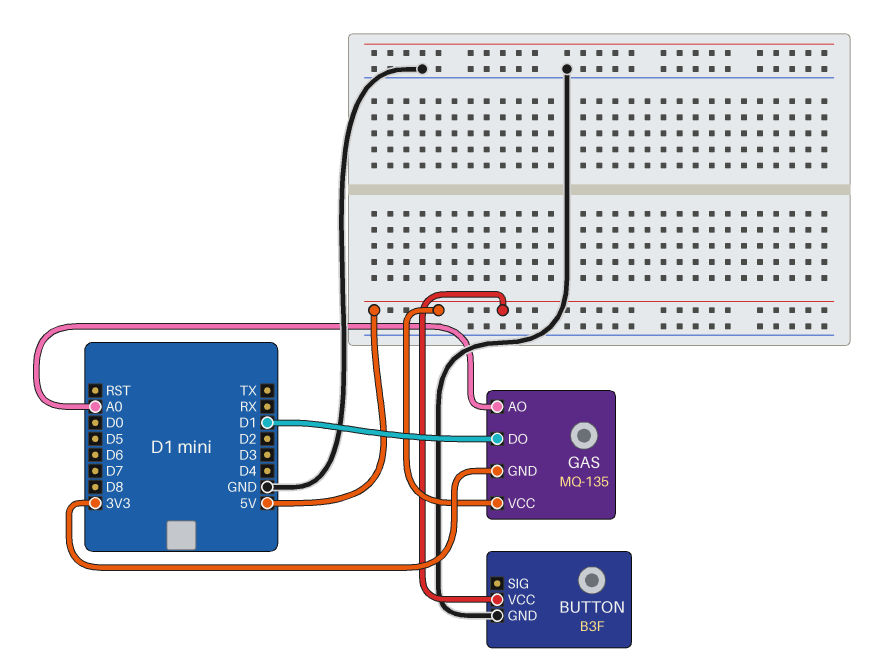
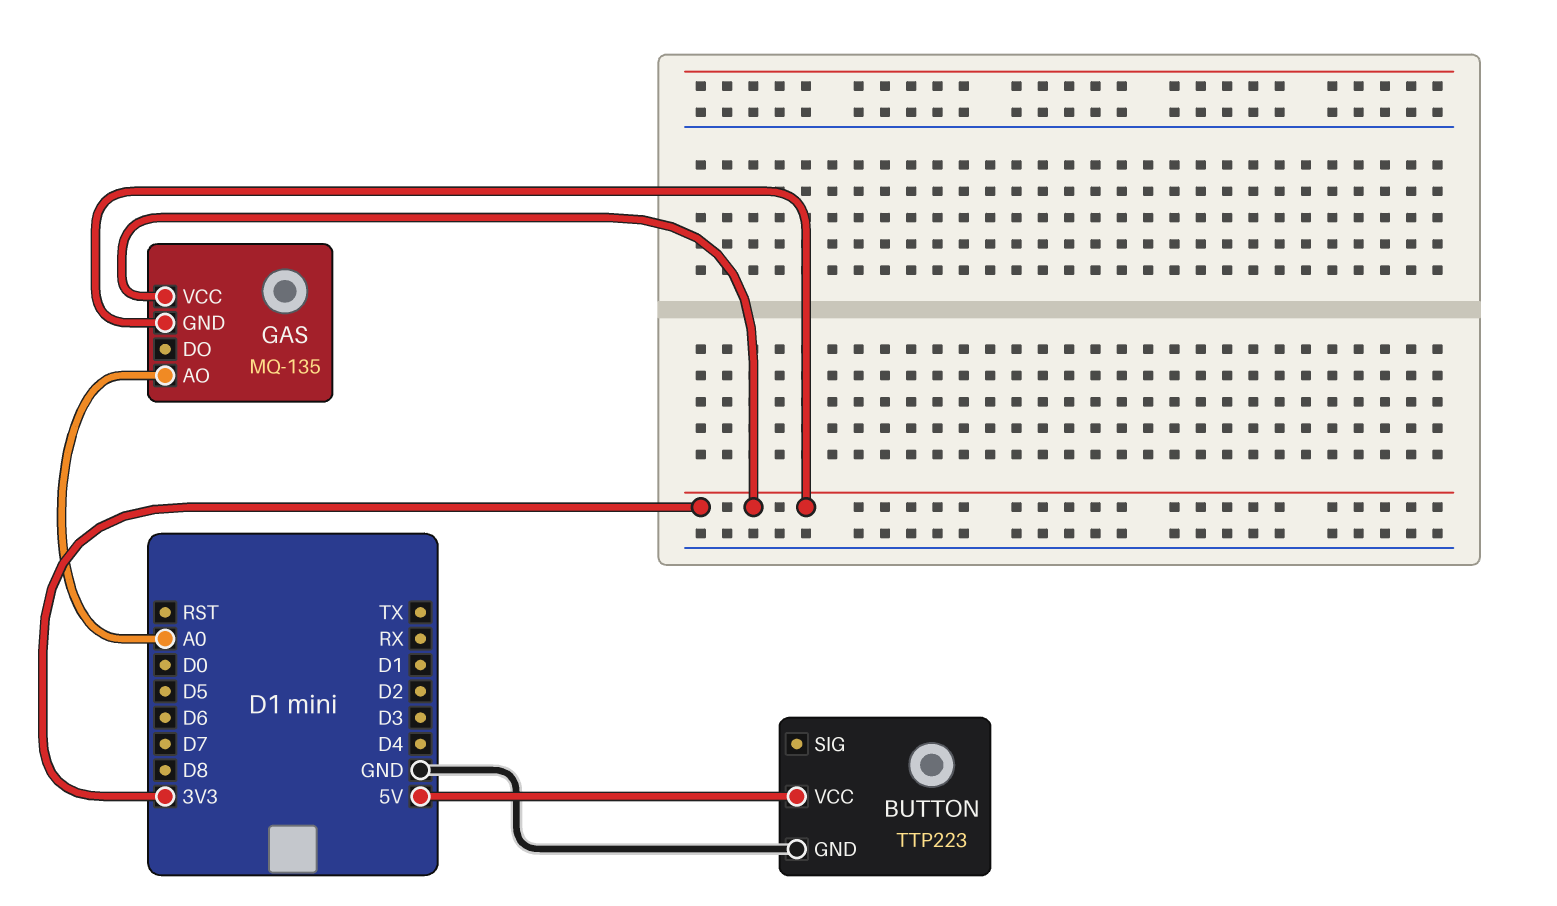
BUTTON: B3F -> TTP223
GAS pin DO: D1 -> none
GAS pin VCC: 5V -> 3V3

